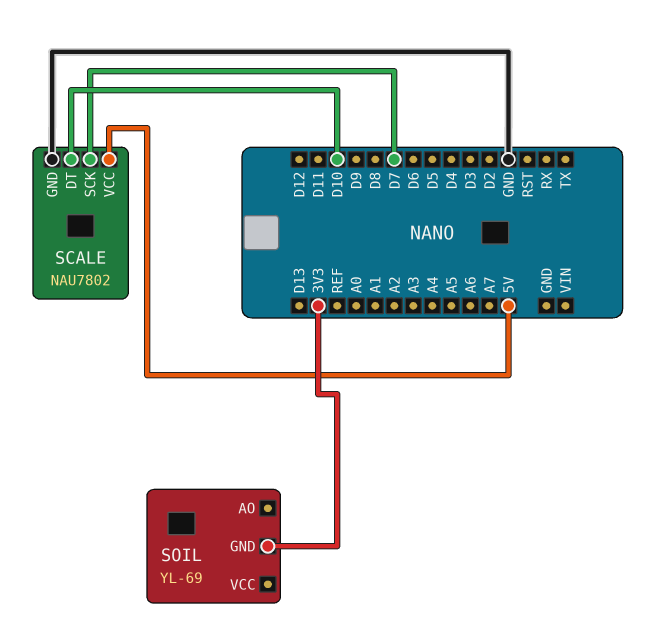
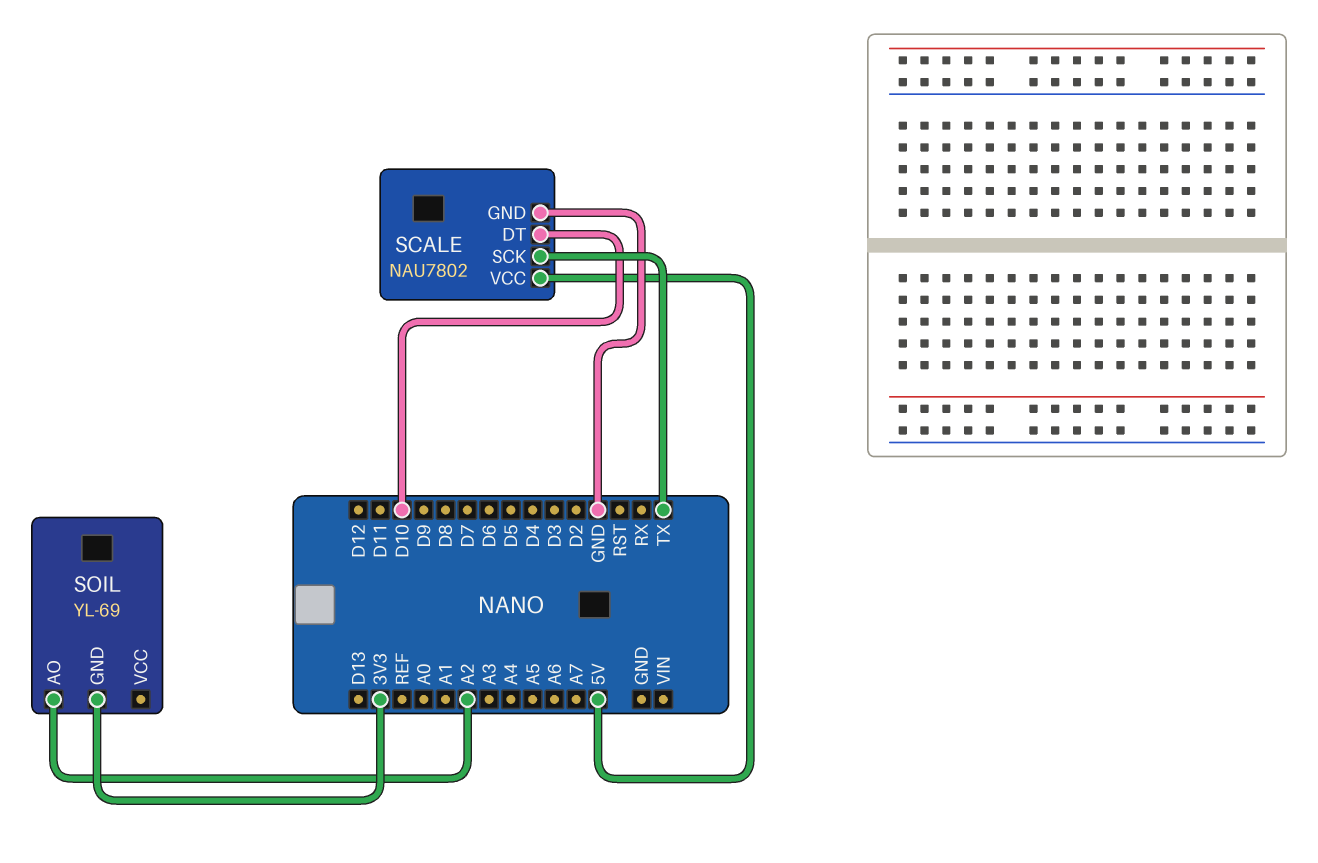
SCALE pin SCK: D7 -> TX
SOIL pin AO: none -> A2

